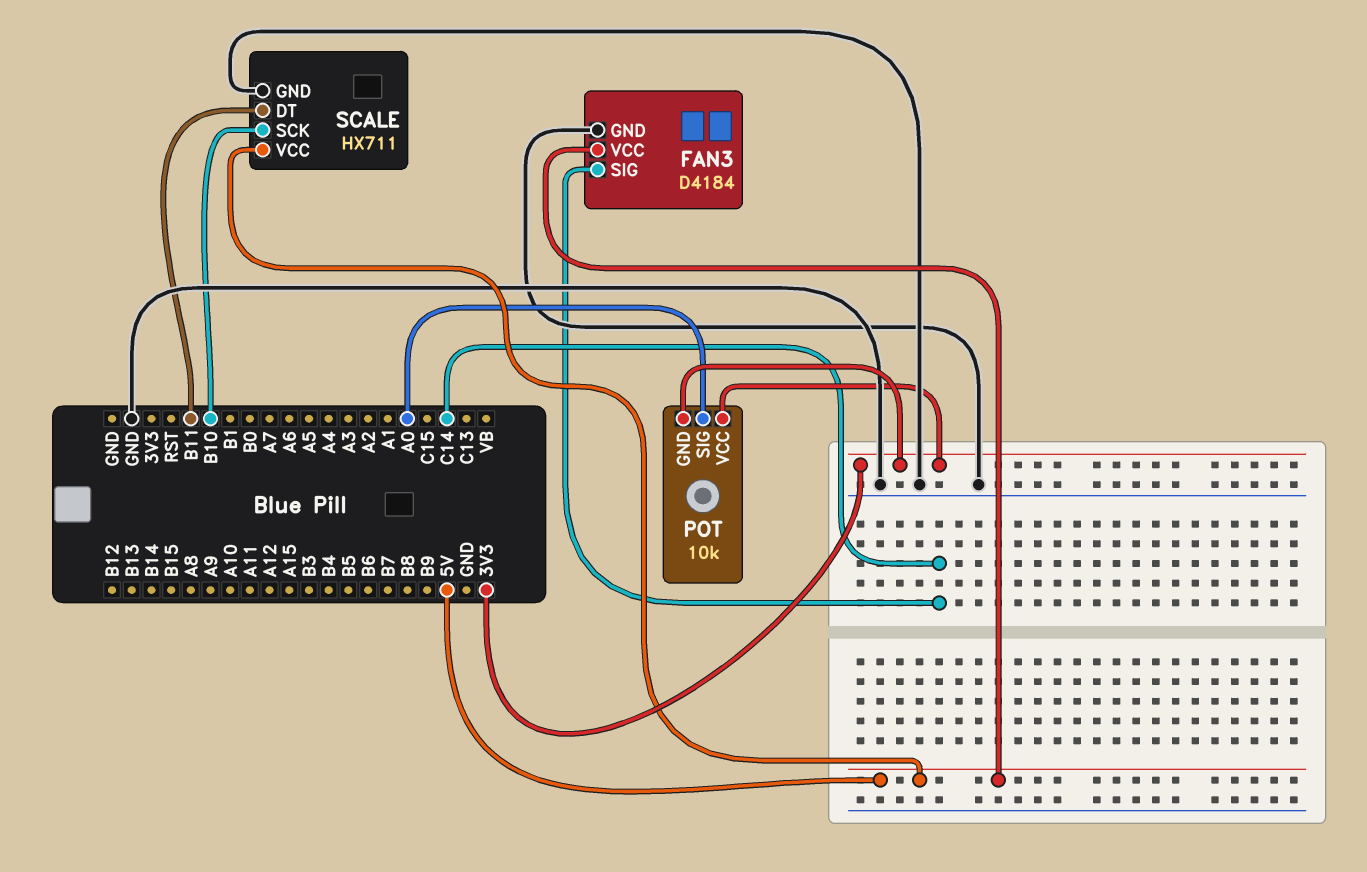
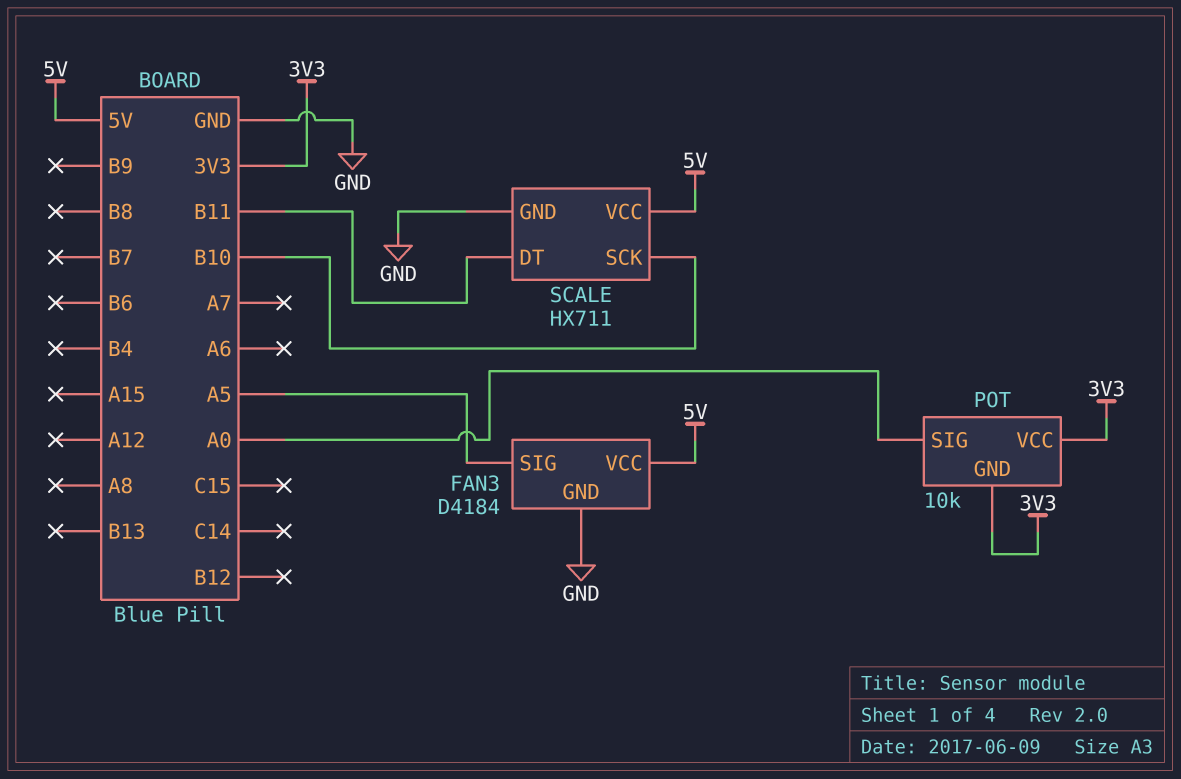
FAN3 pin SIG: C14 -> A5

